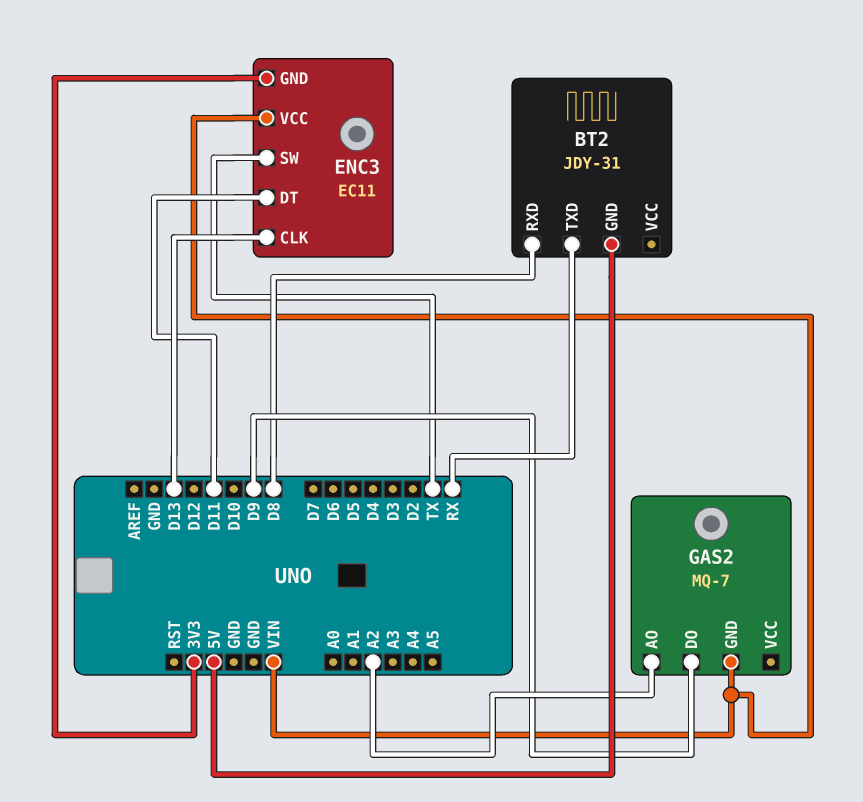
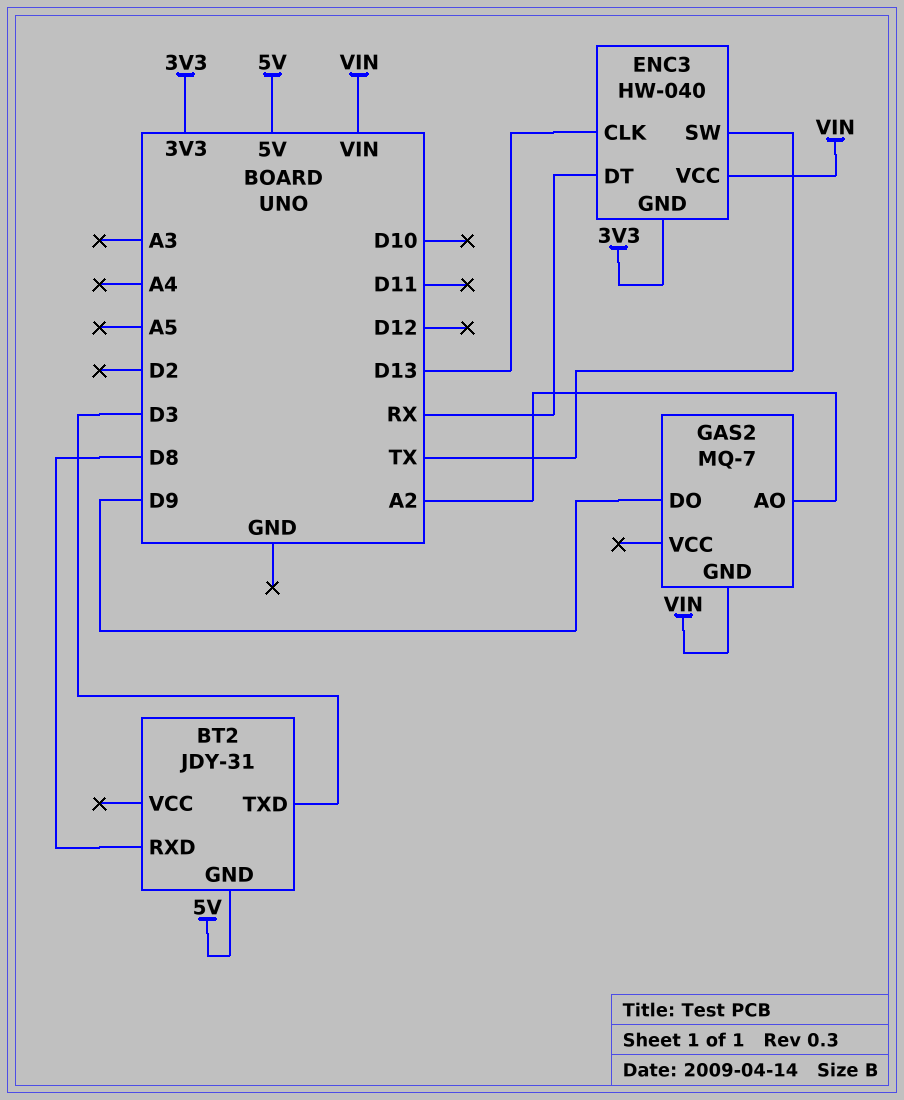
BT2 pin TXD: RX -> D3
ENC3: EC11 -> HW-040
ENC3 pin DT: D11 -> RX

